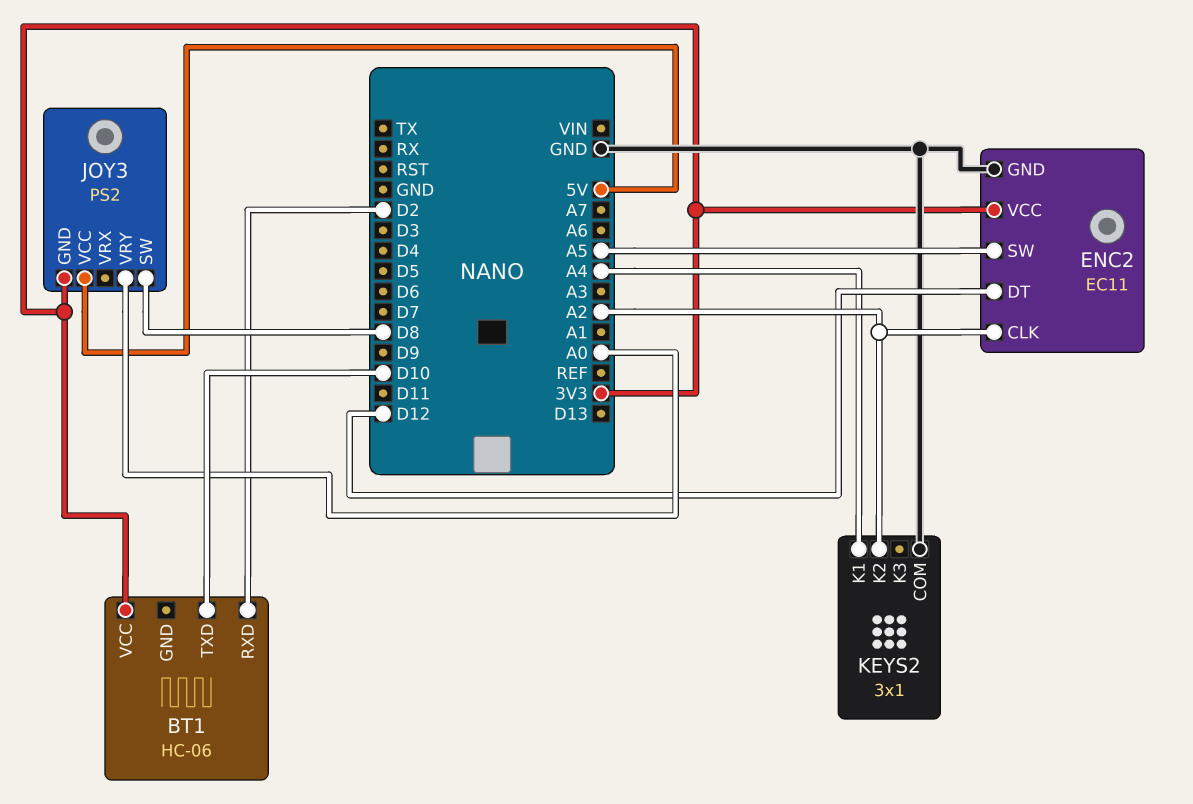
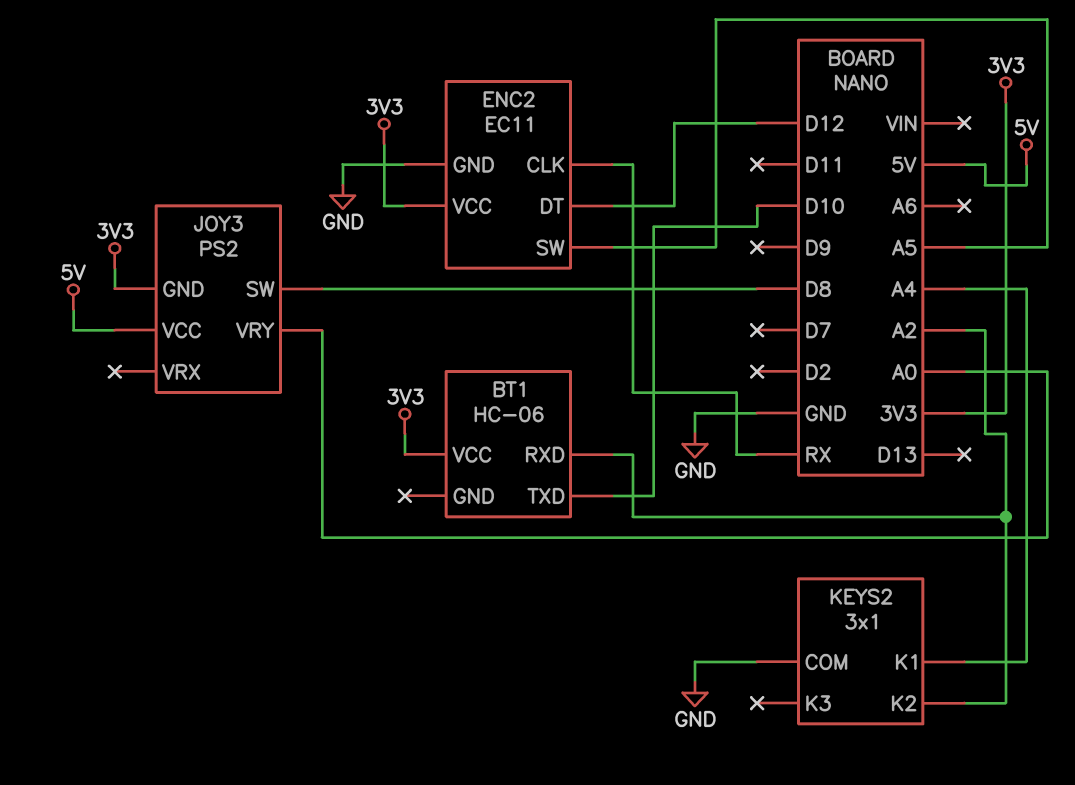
BT1 pin RXD: D2 -> A2
ENC2 pin CLK: A2 -> RX

